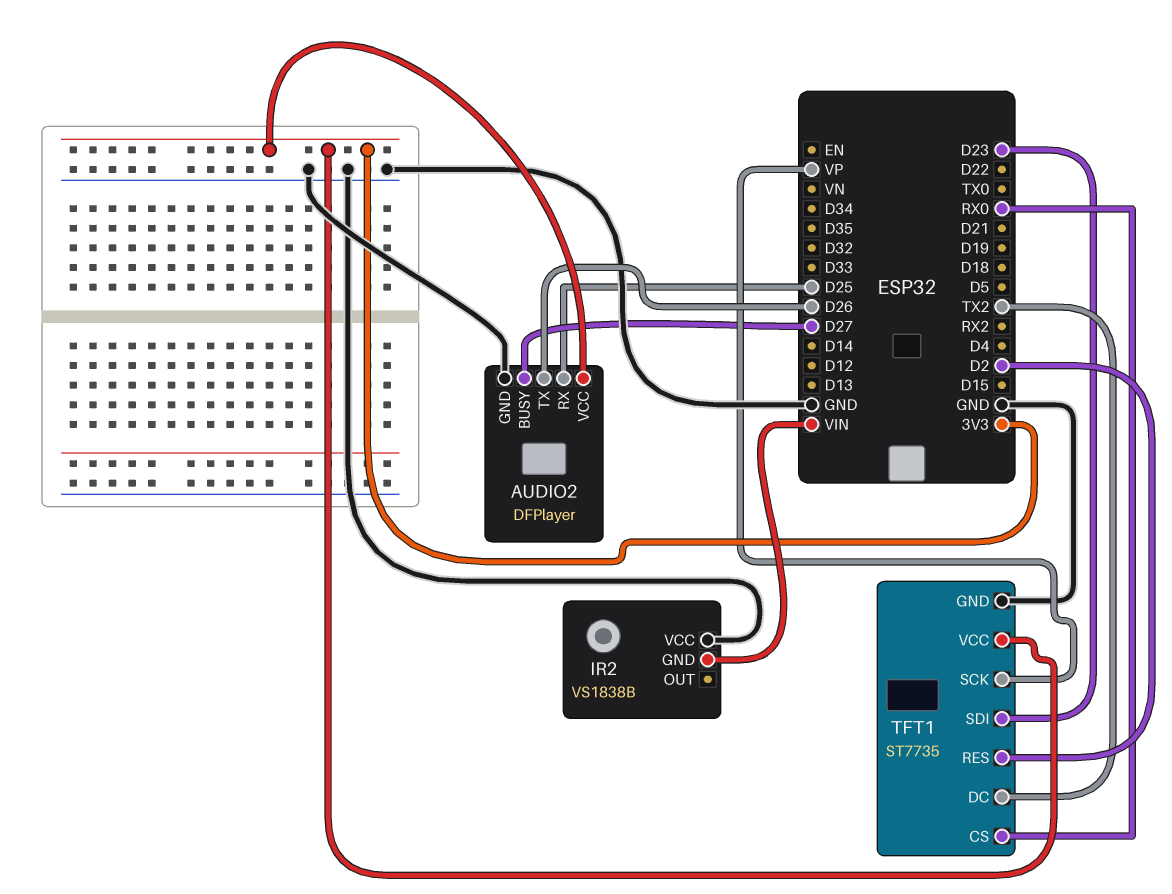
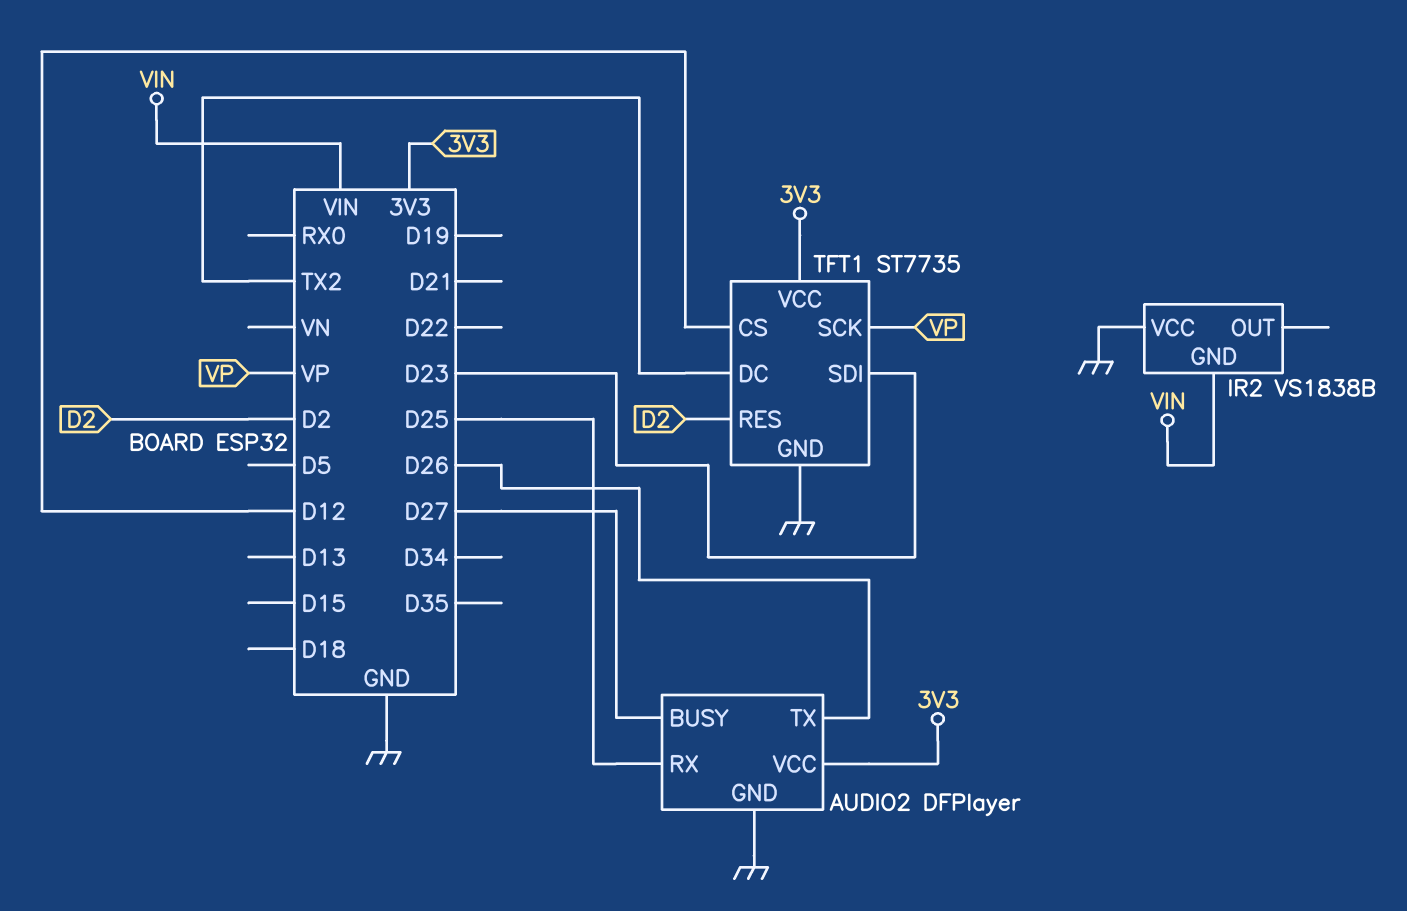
TFT1 pin CS: RX0 -> D12

